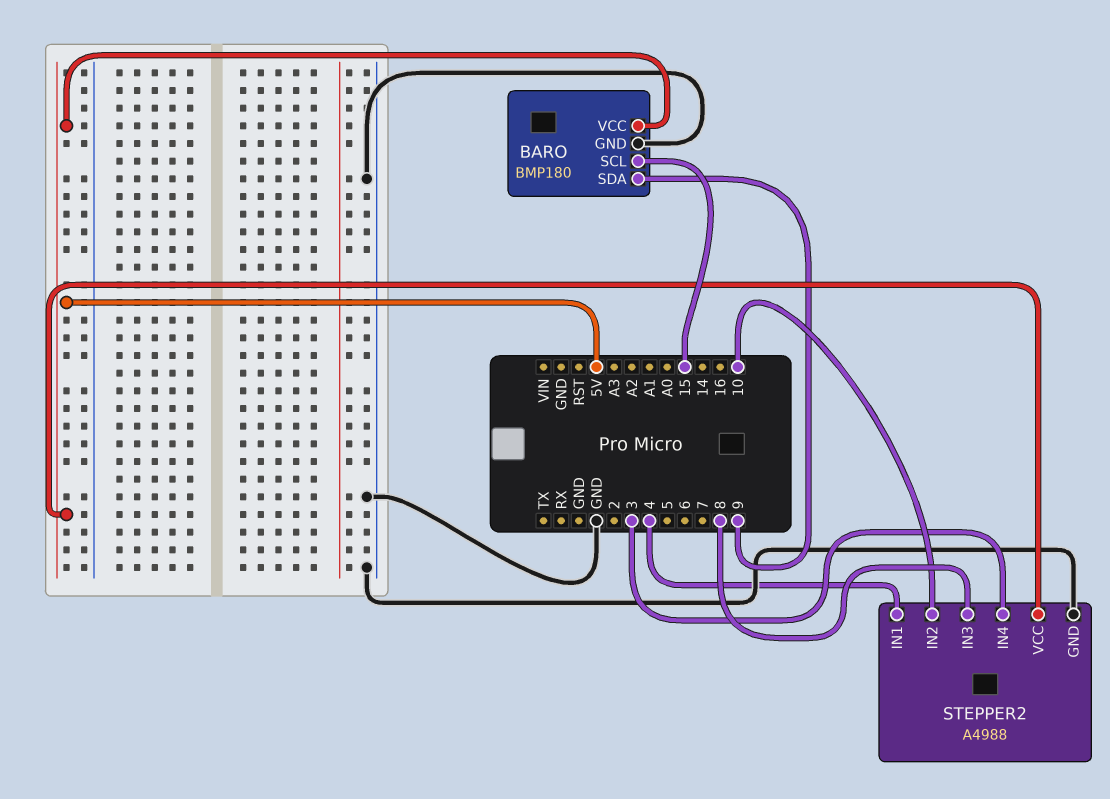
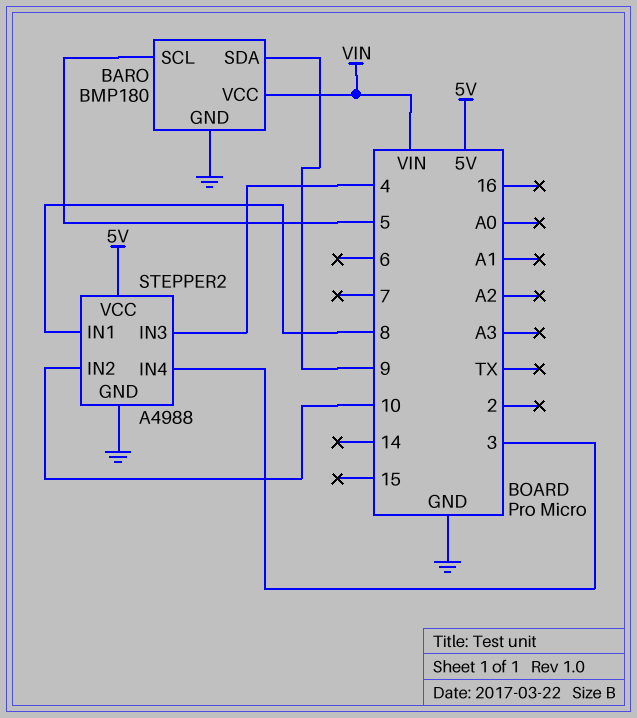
BARO pin SCL: 15 -> 5
BARO pin VCC: 5V -> VIN
STEPPER2 pin IN1: 4 -> 8
STEPPER2 pin IN3: 8 -> 4

